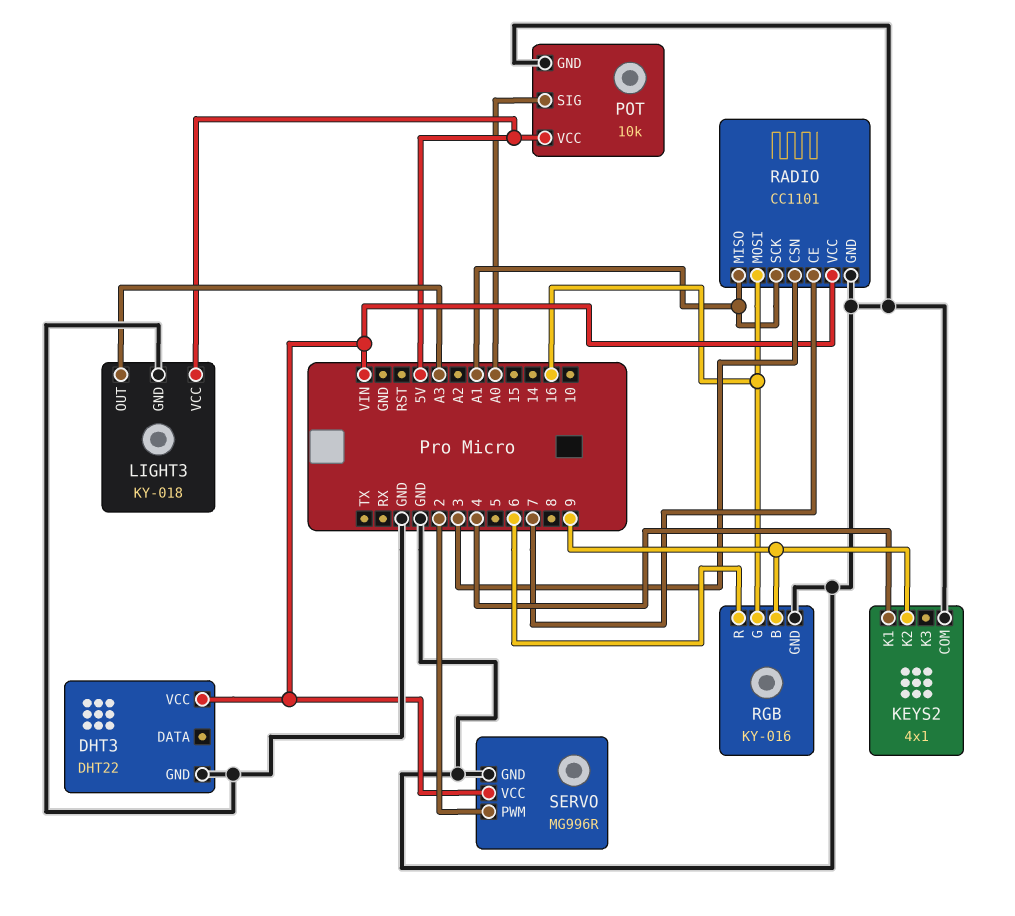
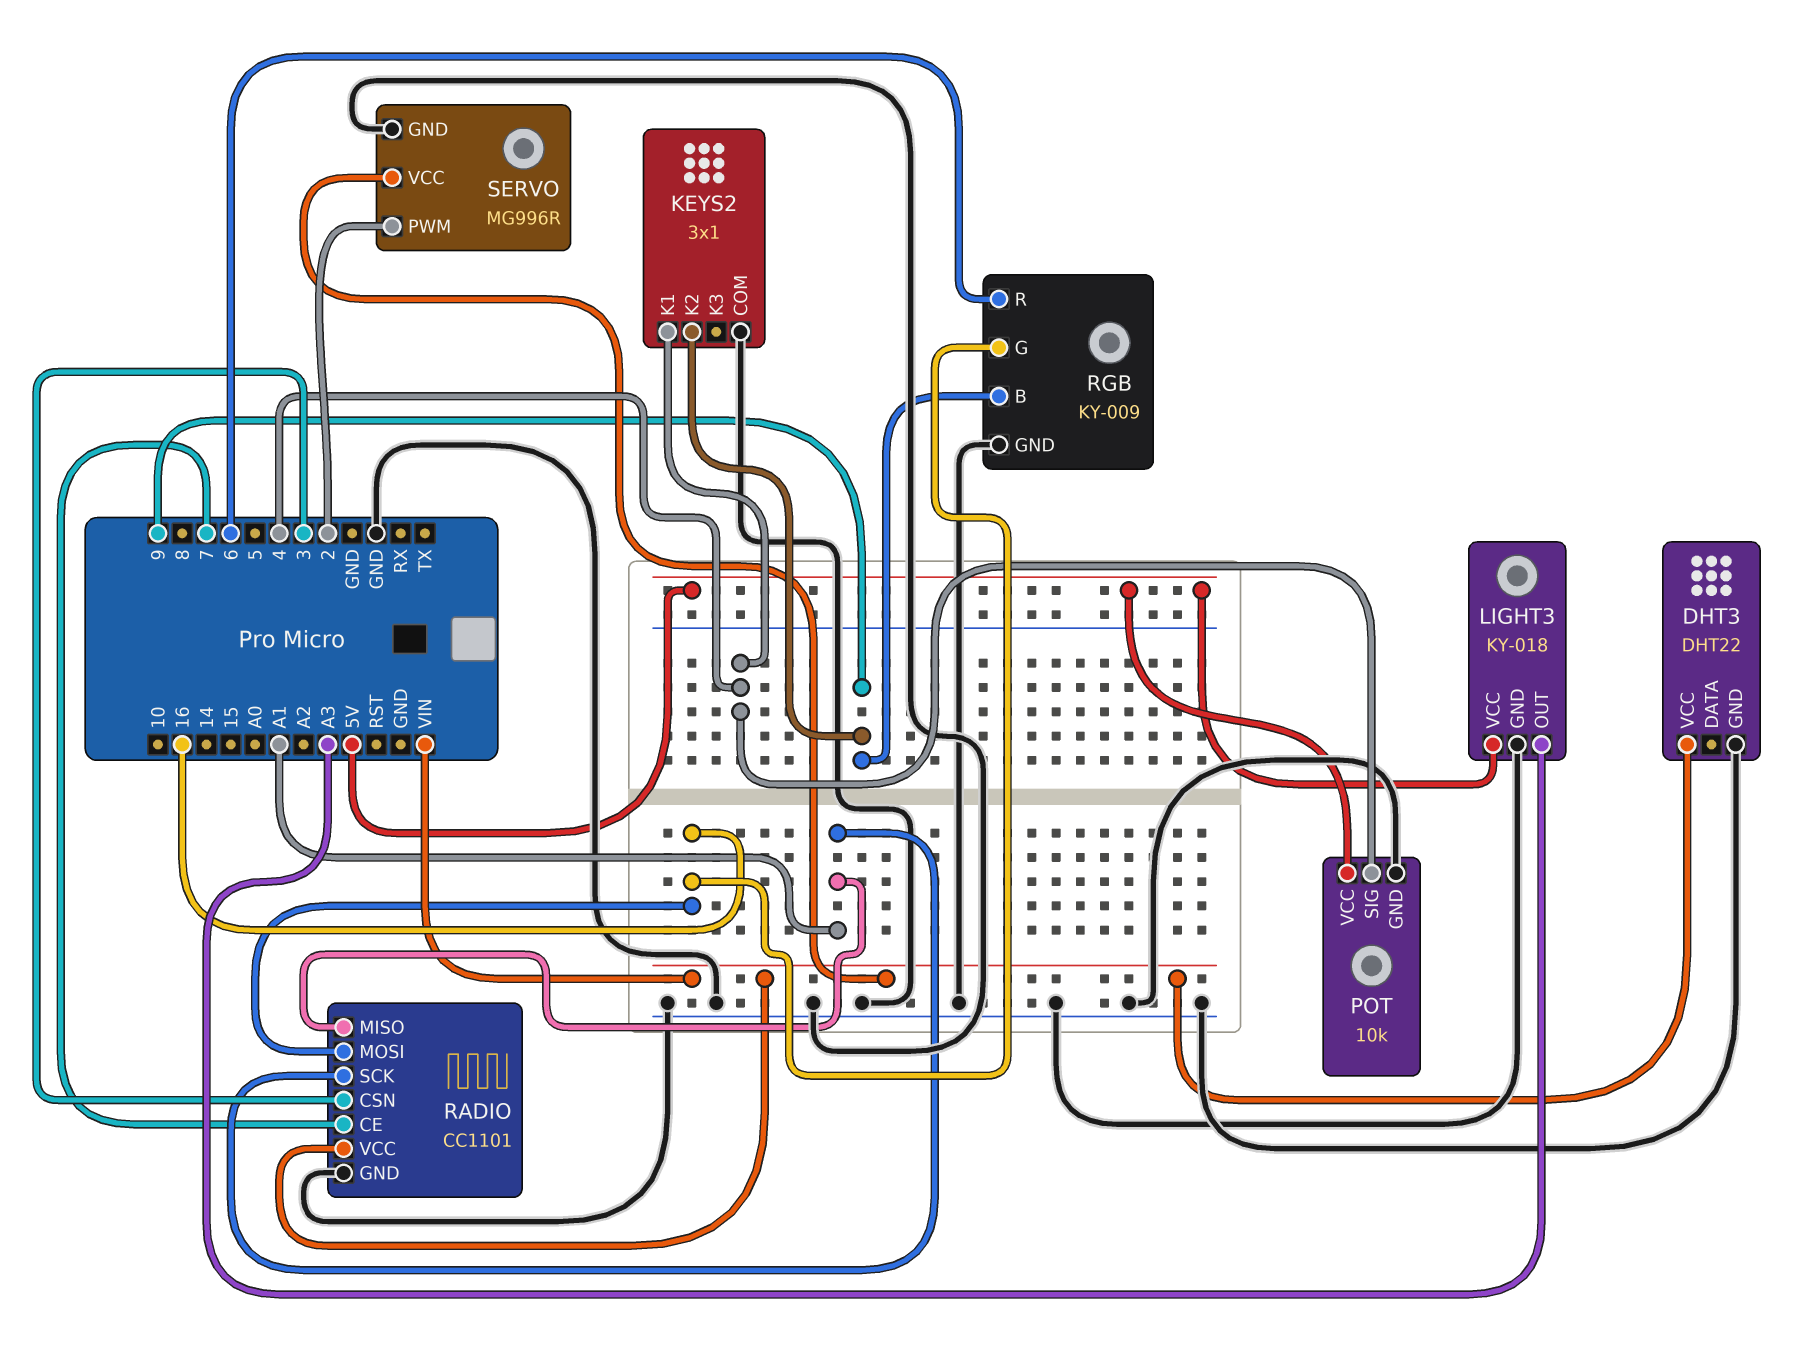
KEYS2: 4x1 -> 3x1
POT pin SIG: A0 -> 4
RGB: KY-016 -> KY-009

